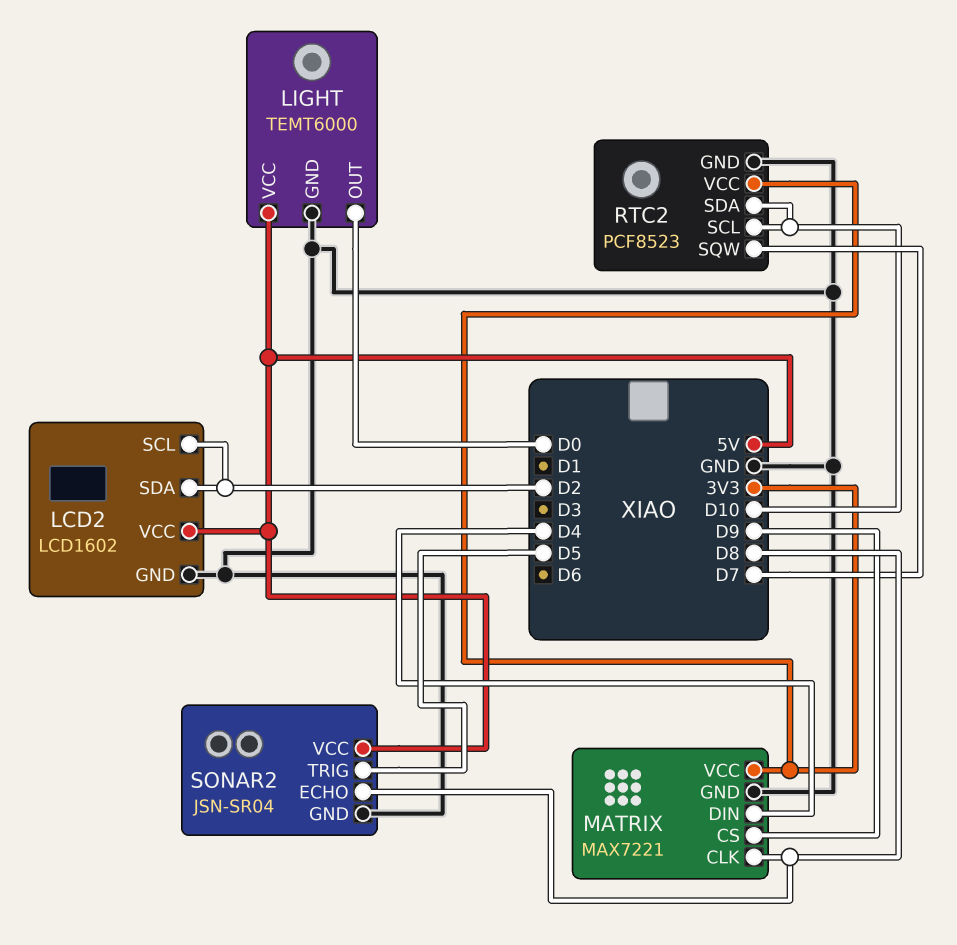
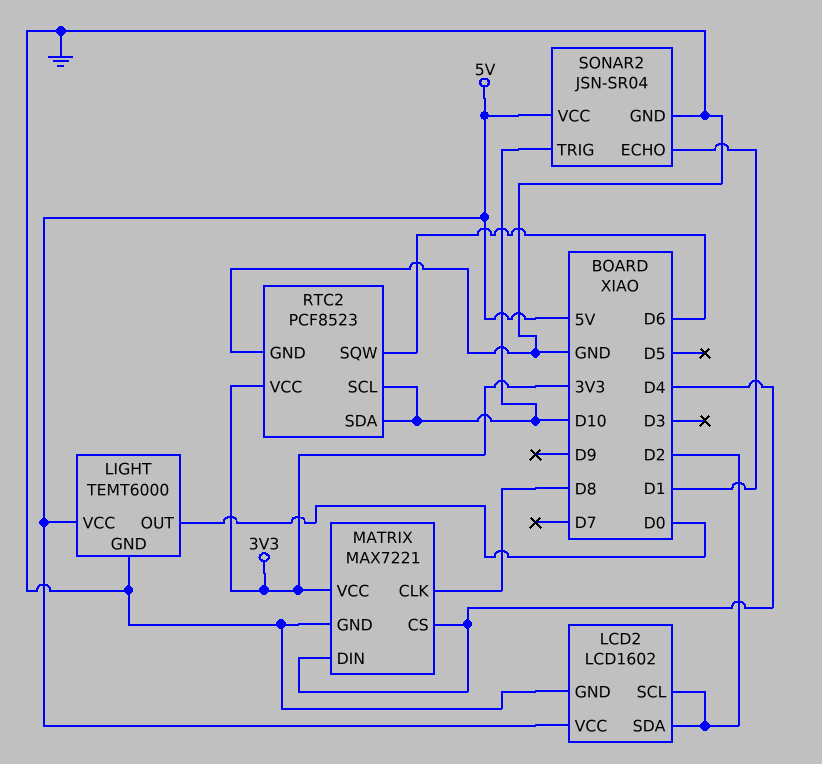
MATRIX pin CS: D9 -> D4
RTC2 pin SQW: D7 -> D6
SONAR2 pin ECHO: D8 -> D1
SONAR2 pin TRIG: D5 -> D10

